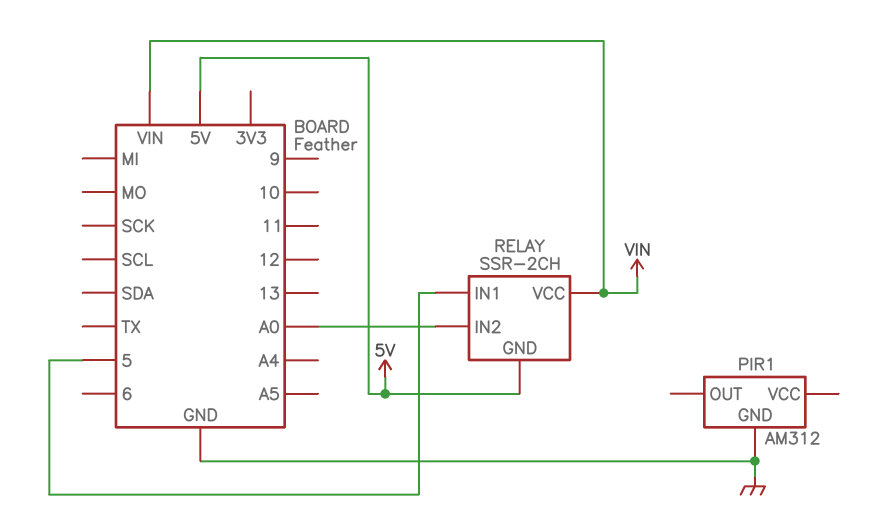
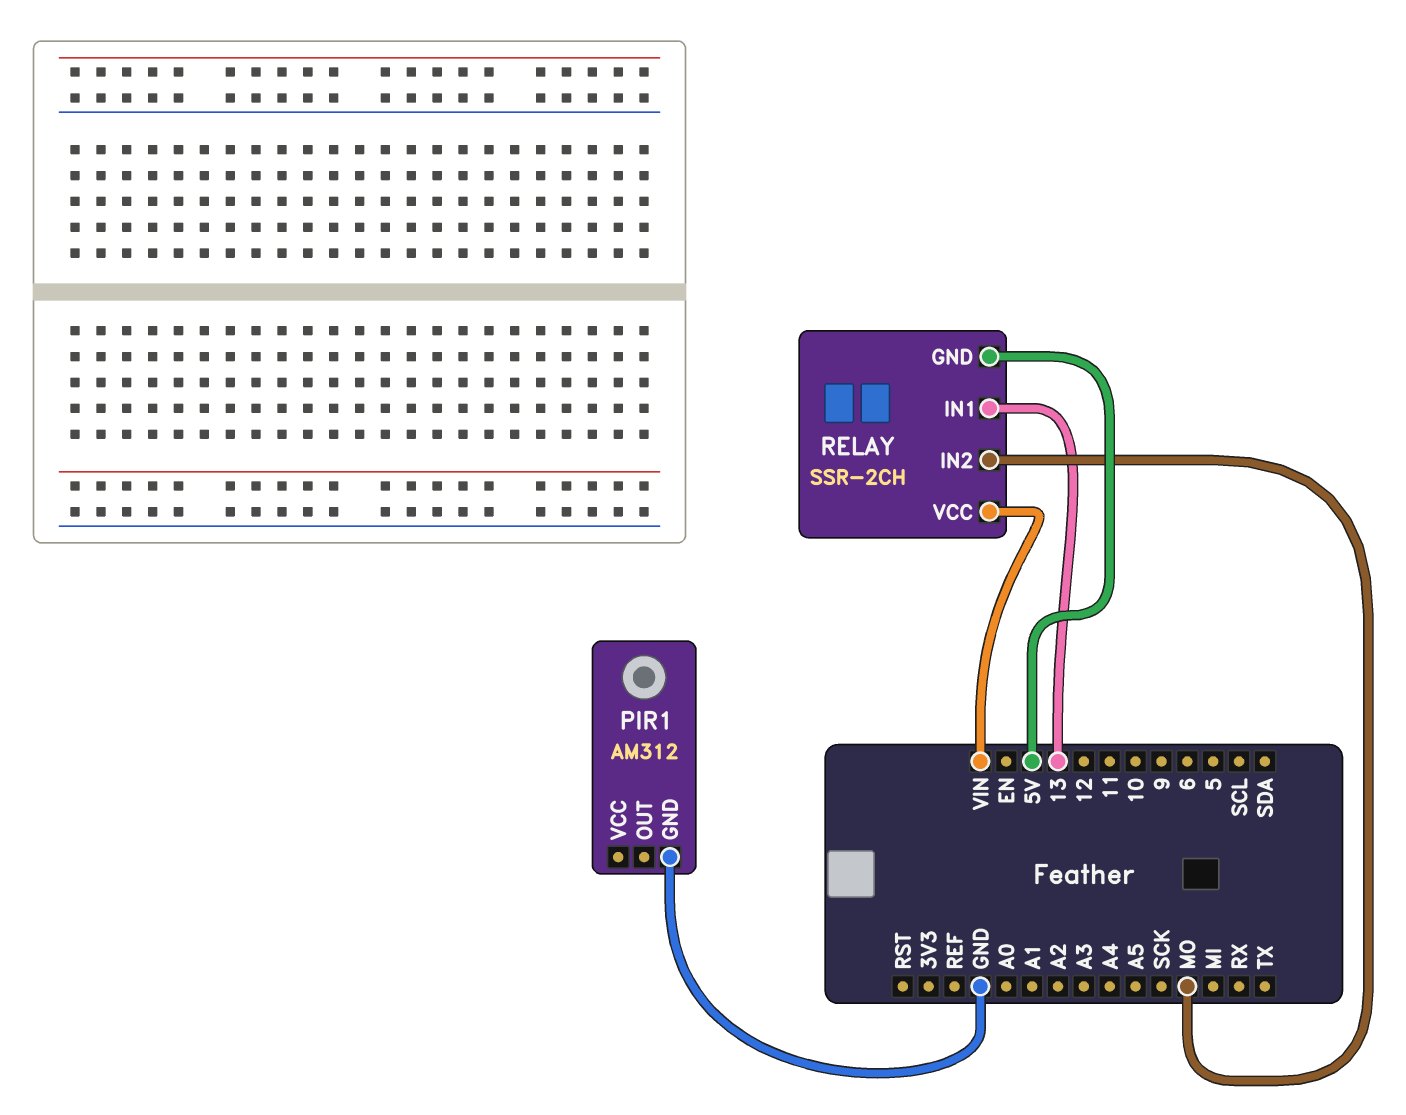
RELAY pin IN1: 5 -> 13
RELAY pin IN2: A0 -> MO

